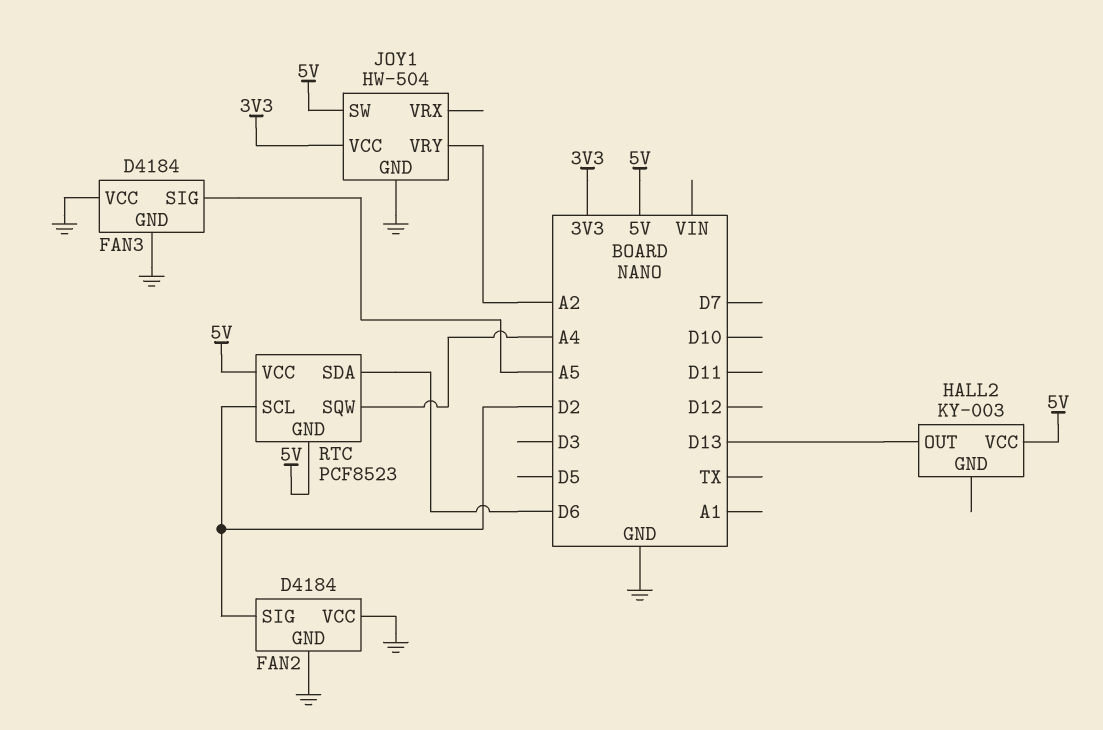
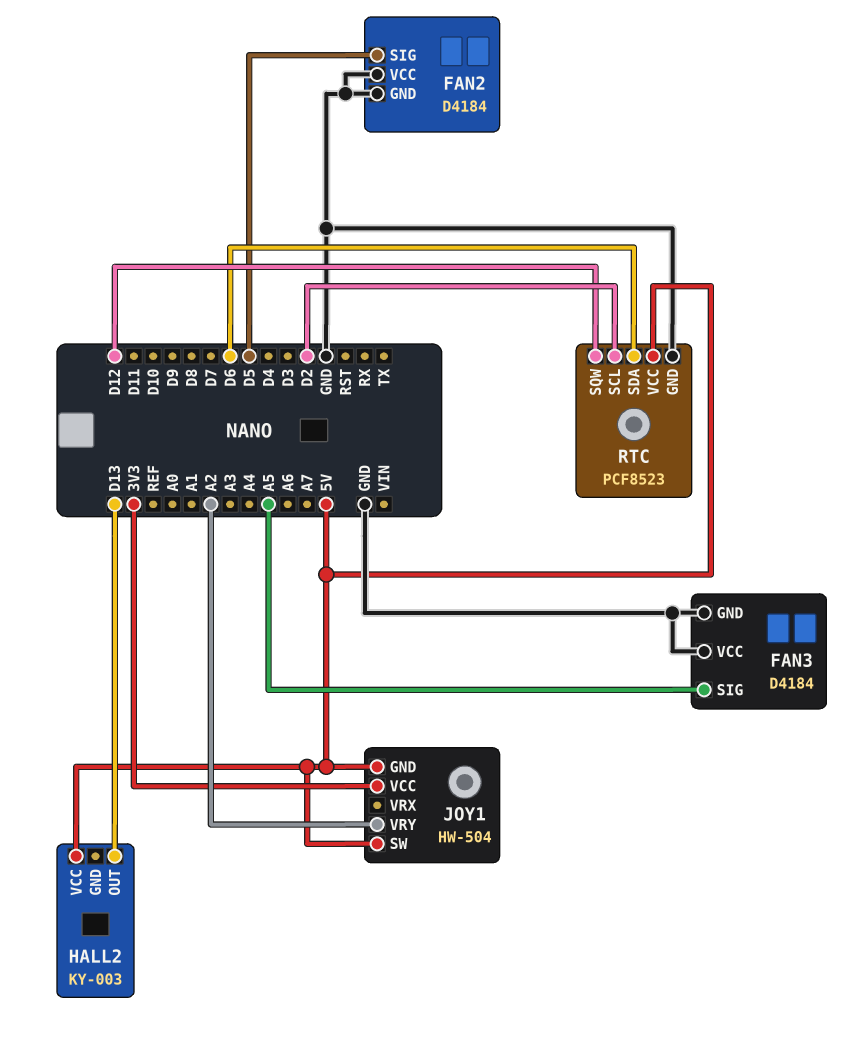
FAN2 pin SIG: D2 -> D5
JOY1 pin GND: GND -> 5V
RTC pin GND: 5V -> GND
RTC pin SQW: A4 -> D12

